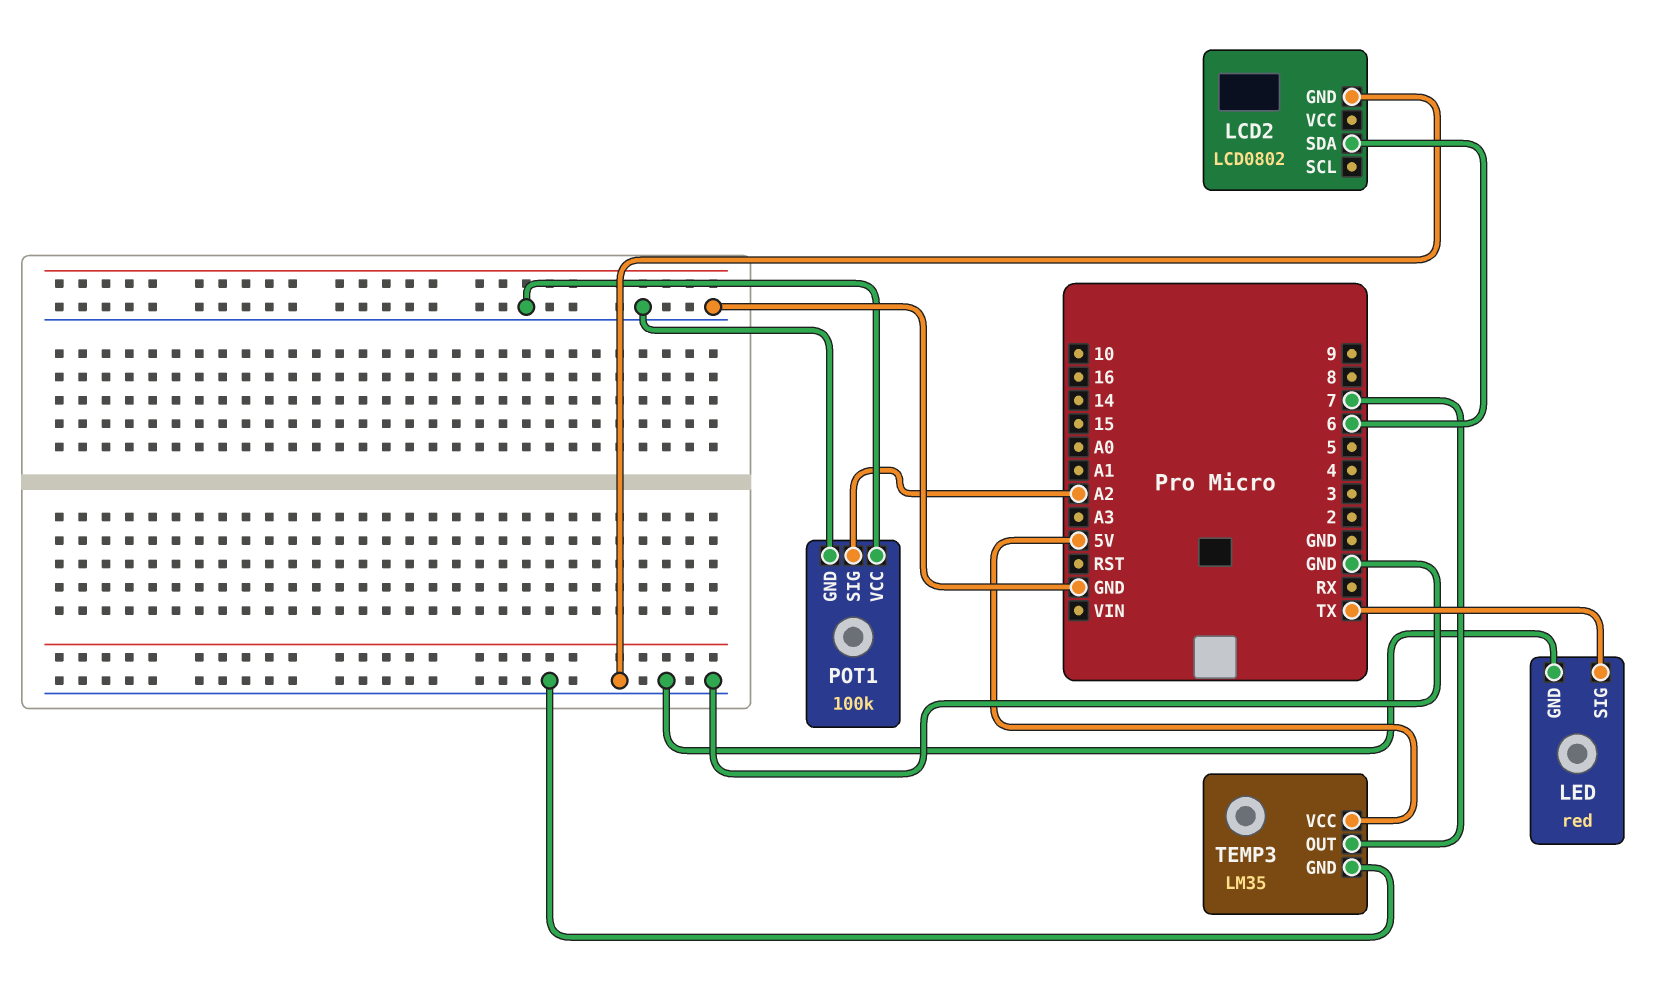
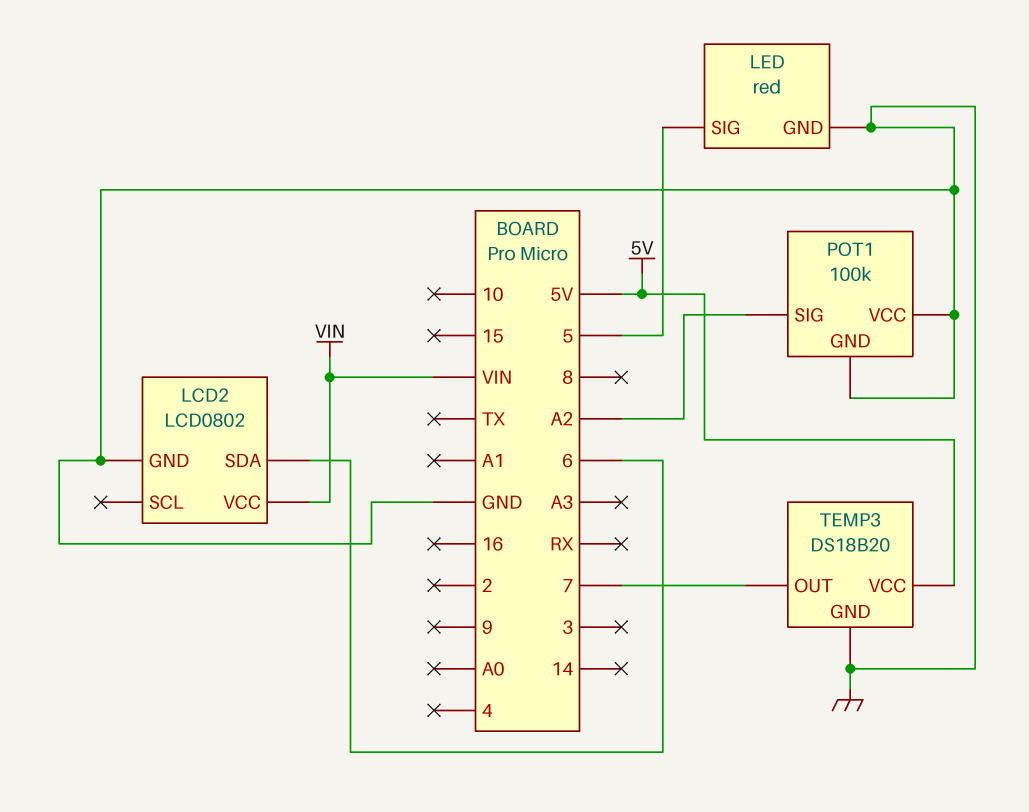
LCD2 pin VCC: none -> VIN
LED pin SIG: TX -> 5
TEMP3: LM35 -> DS18B20

